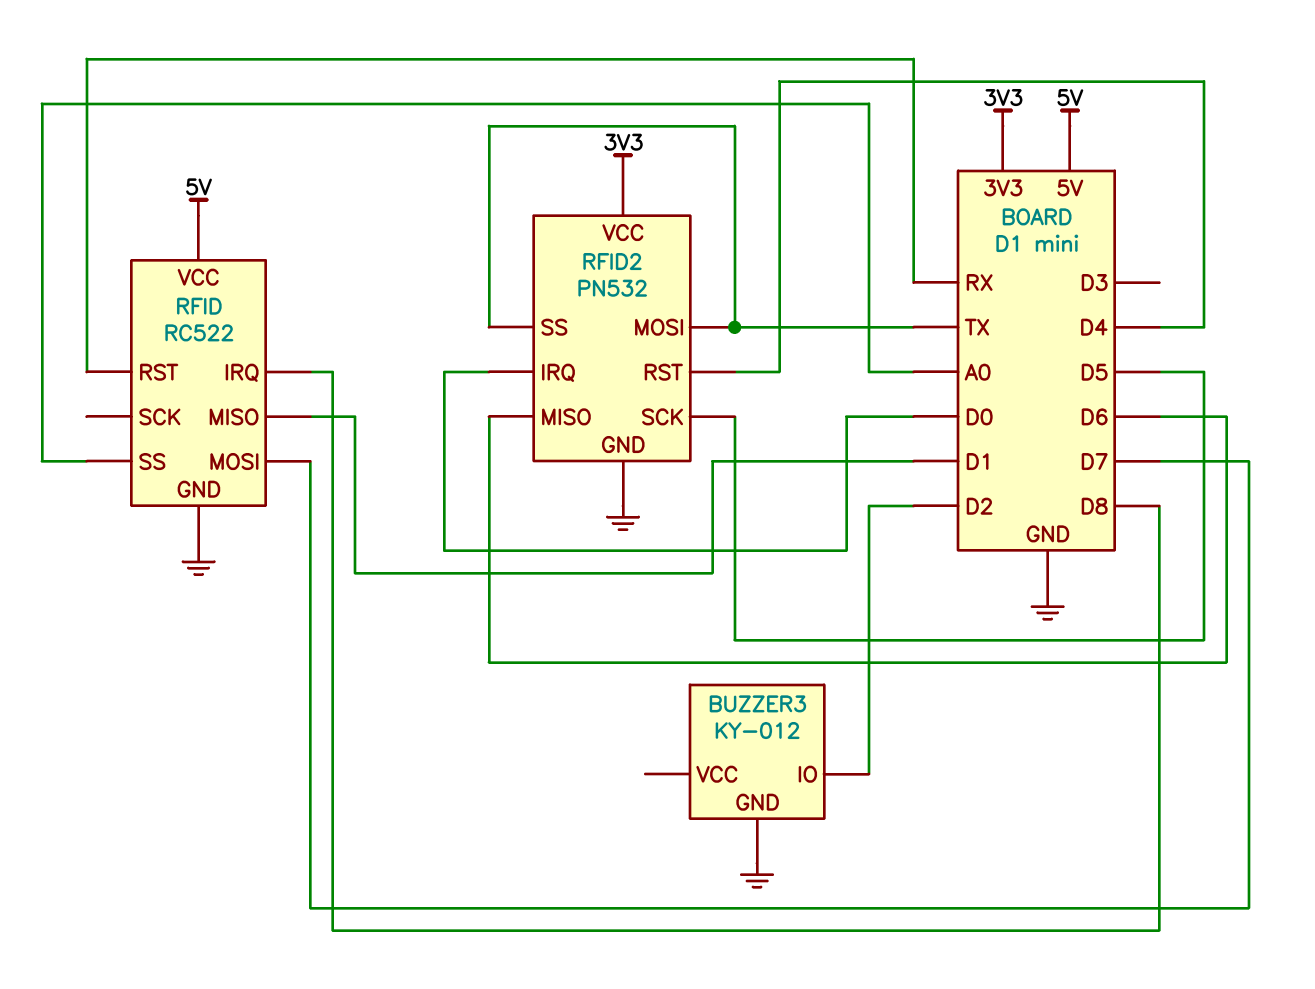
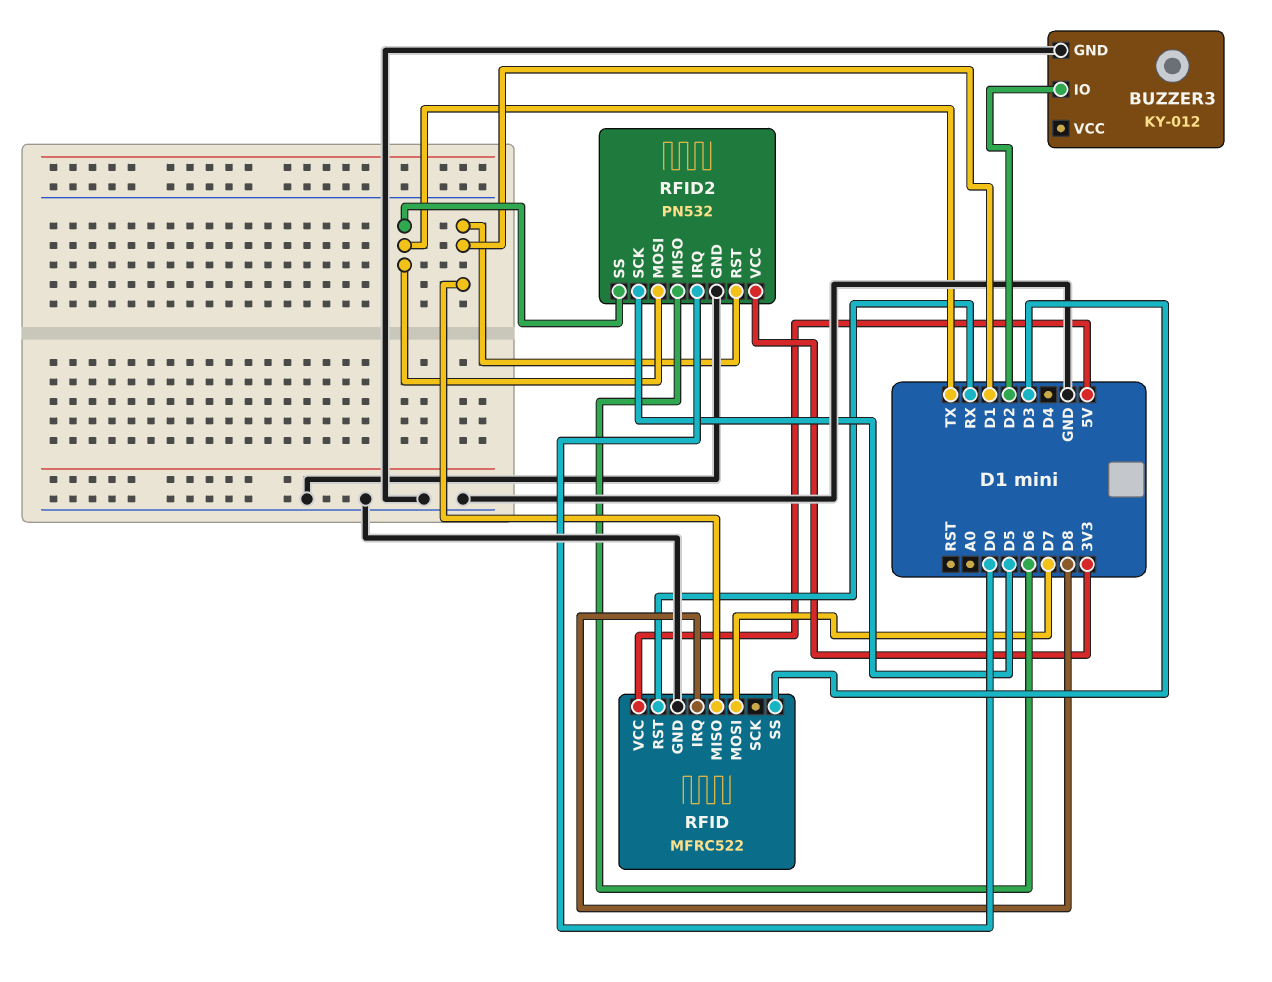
RFID: RC522 -> MFRC522
RFID pin SS: A0 -> D3
RFID2 pin RST: D4 -> D1

